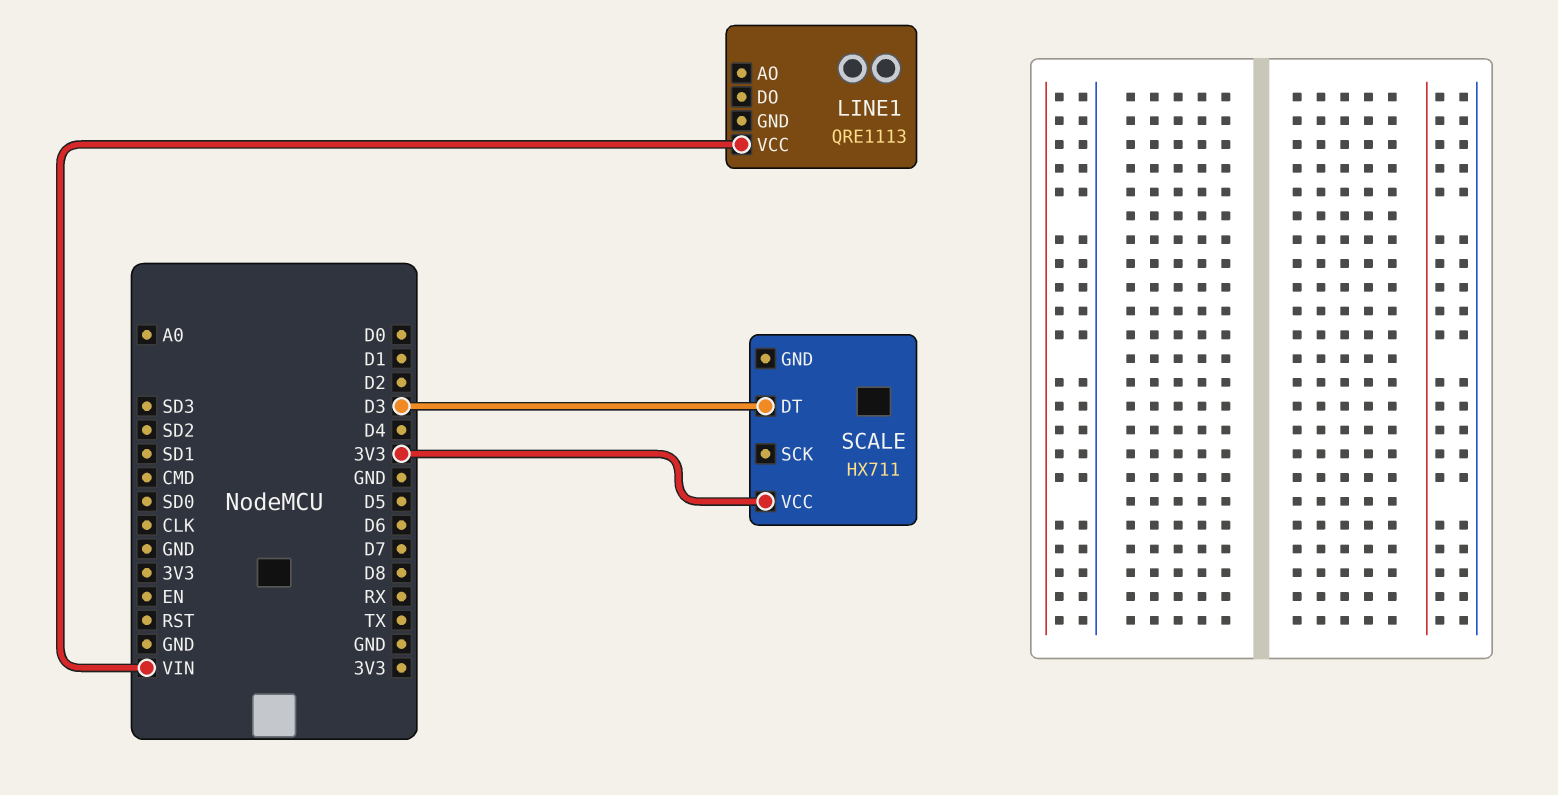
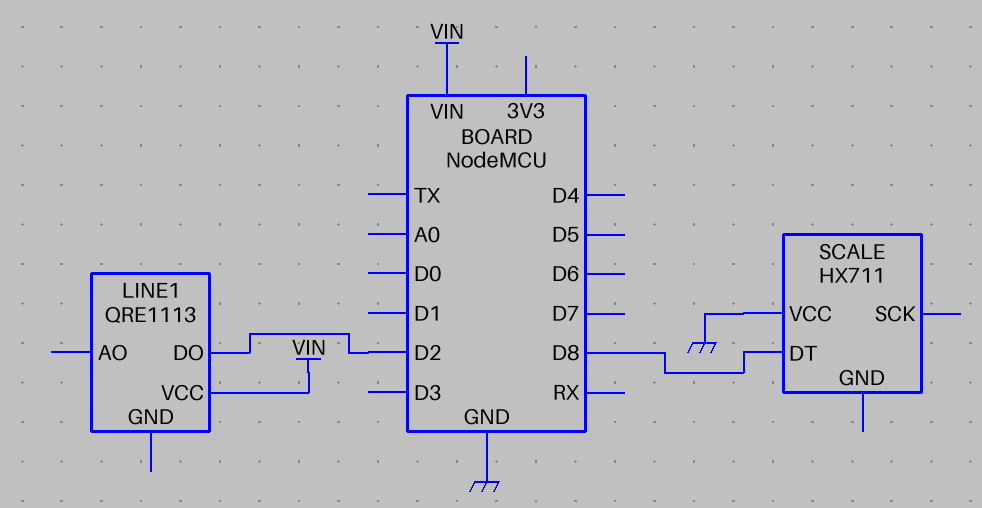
LINE1 pin DO: none -> D2
SCALE pin DT: D3 -> D8
SCALE pin VCC: 3V3 -> GND

